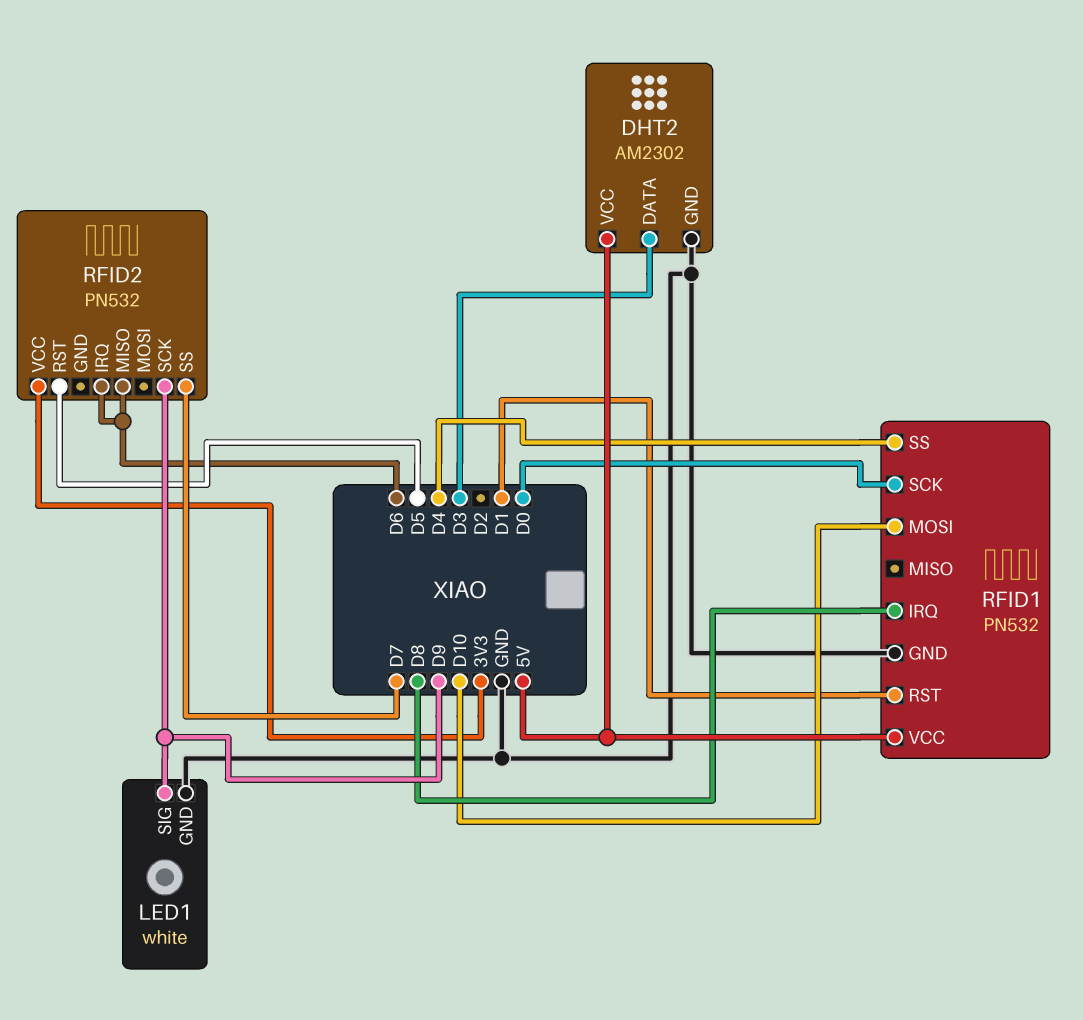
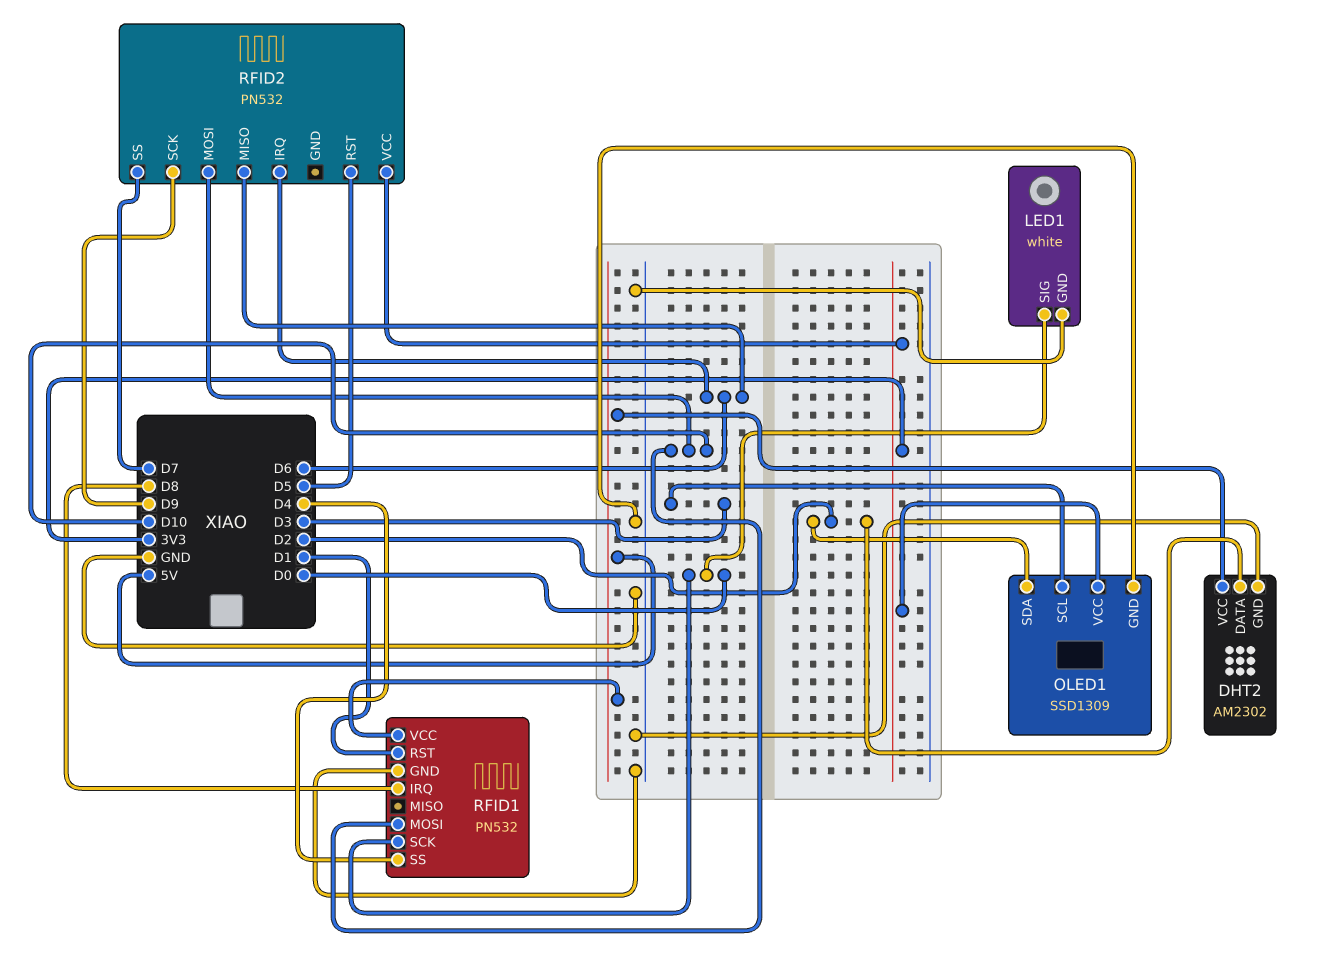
DHT2 pin DATA: D3 -> D2
LED1 pin SIG: D9 -> D0
OLED1: none -> SSD1309
OLED1 pin GND: none -> GND
OLED1 pin SCL: none -> D3
OLED1 pin SDA: none -> D2
OLED1 pin VCC: none -> 3V3
RFID2 pin MOSI: none -> D10

